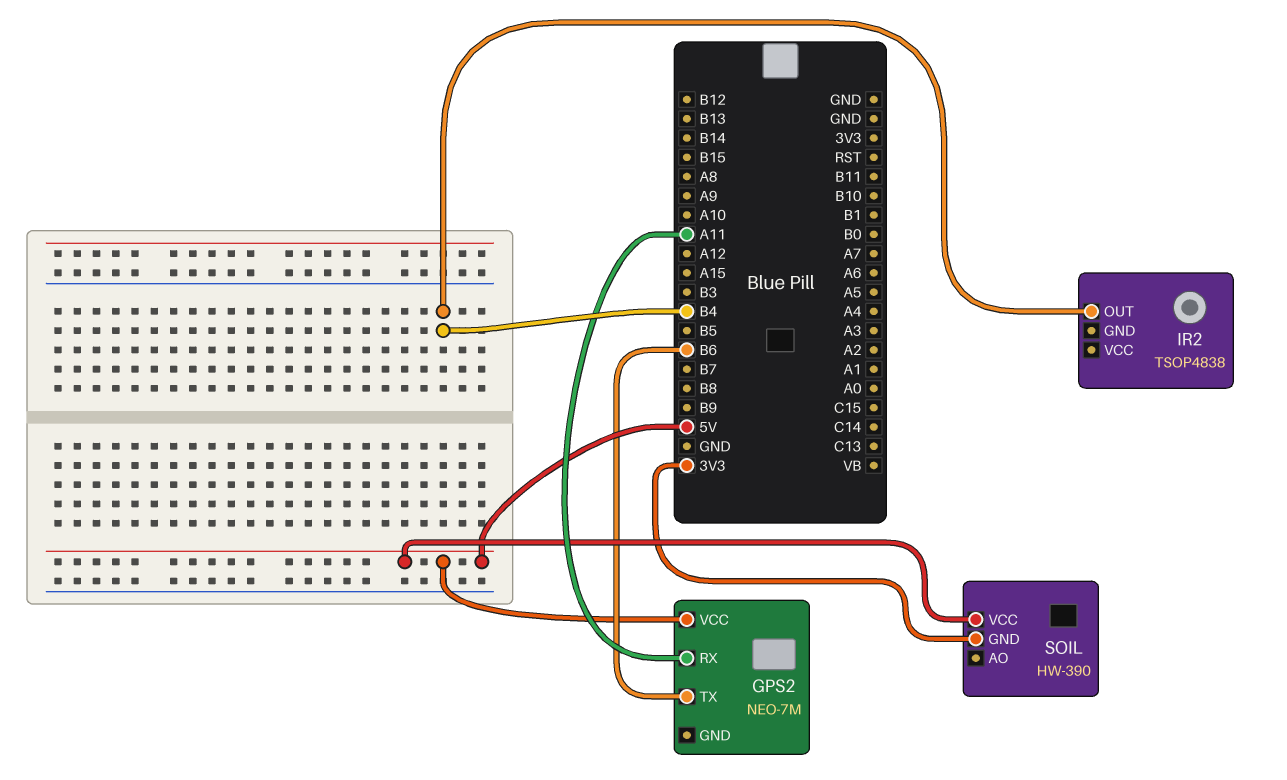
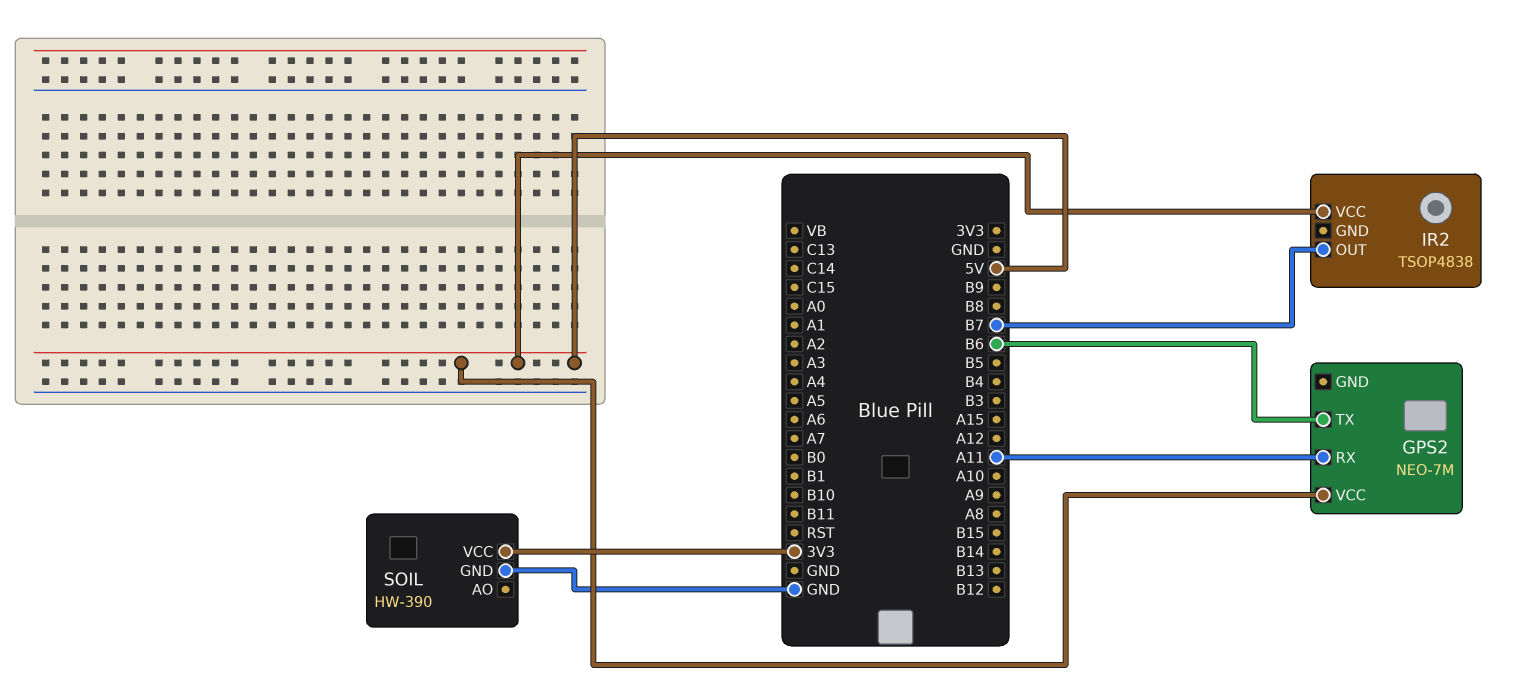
IR2 pin OUT: B4 -> B7
IR2 pin VCC: none -> 5V
SOIL pin GND: 3V3 -> GND
SOIL pin VCC: 5V -> 3V3

